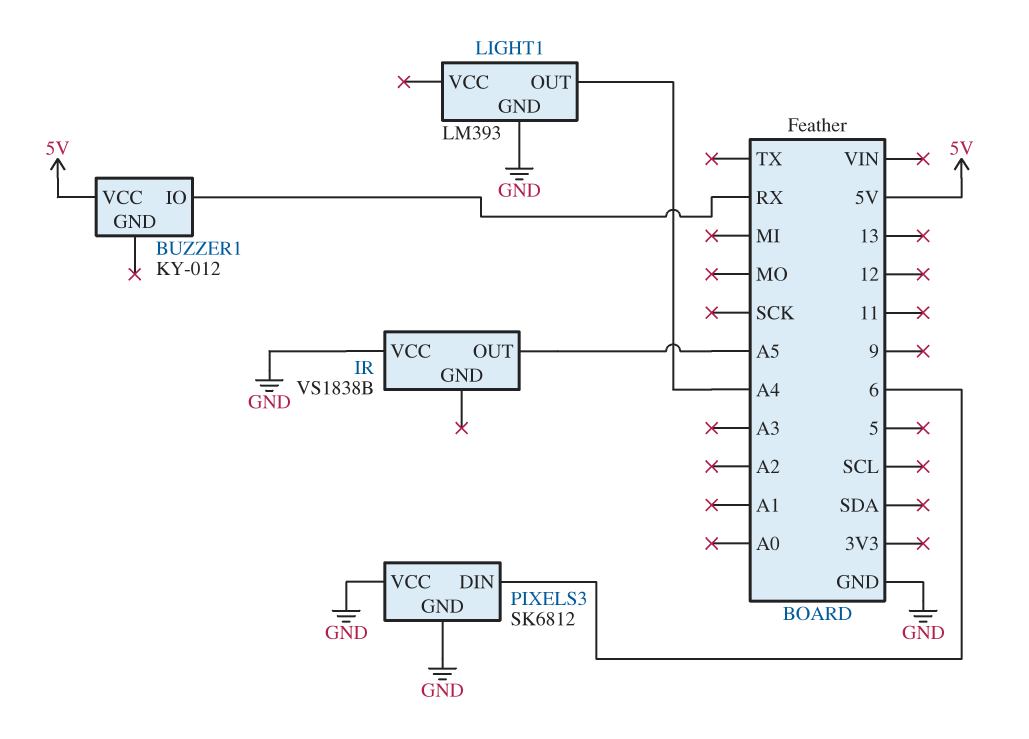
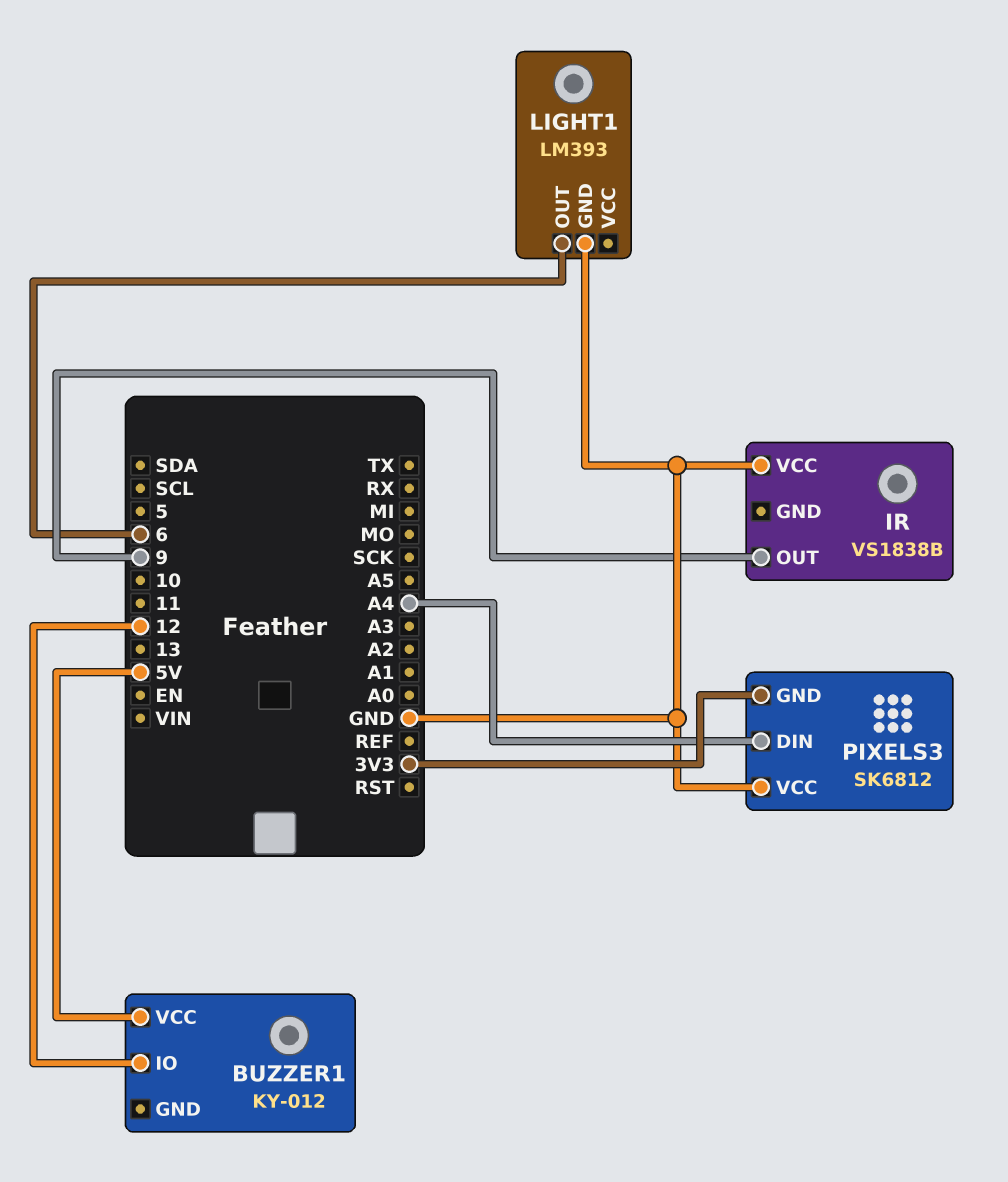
BUZZER1 pin IO: RX -> 12
IR pin OUT: A5 -> 9
LIGHT1 pin OUT: A4 -> 6
PIXELS3 pin DIN: 6 -> A4
PIXELS3 pin GND: GND -> 3V3

